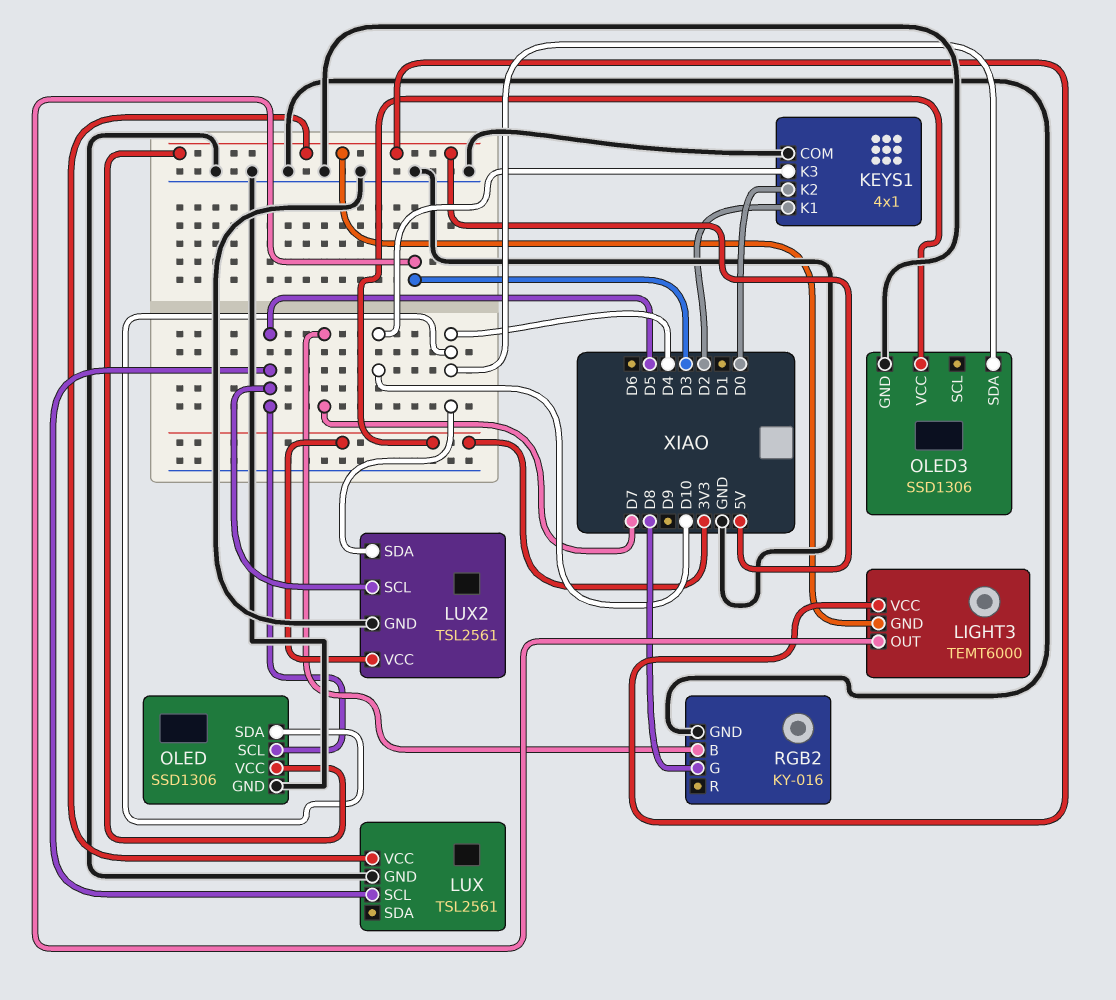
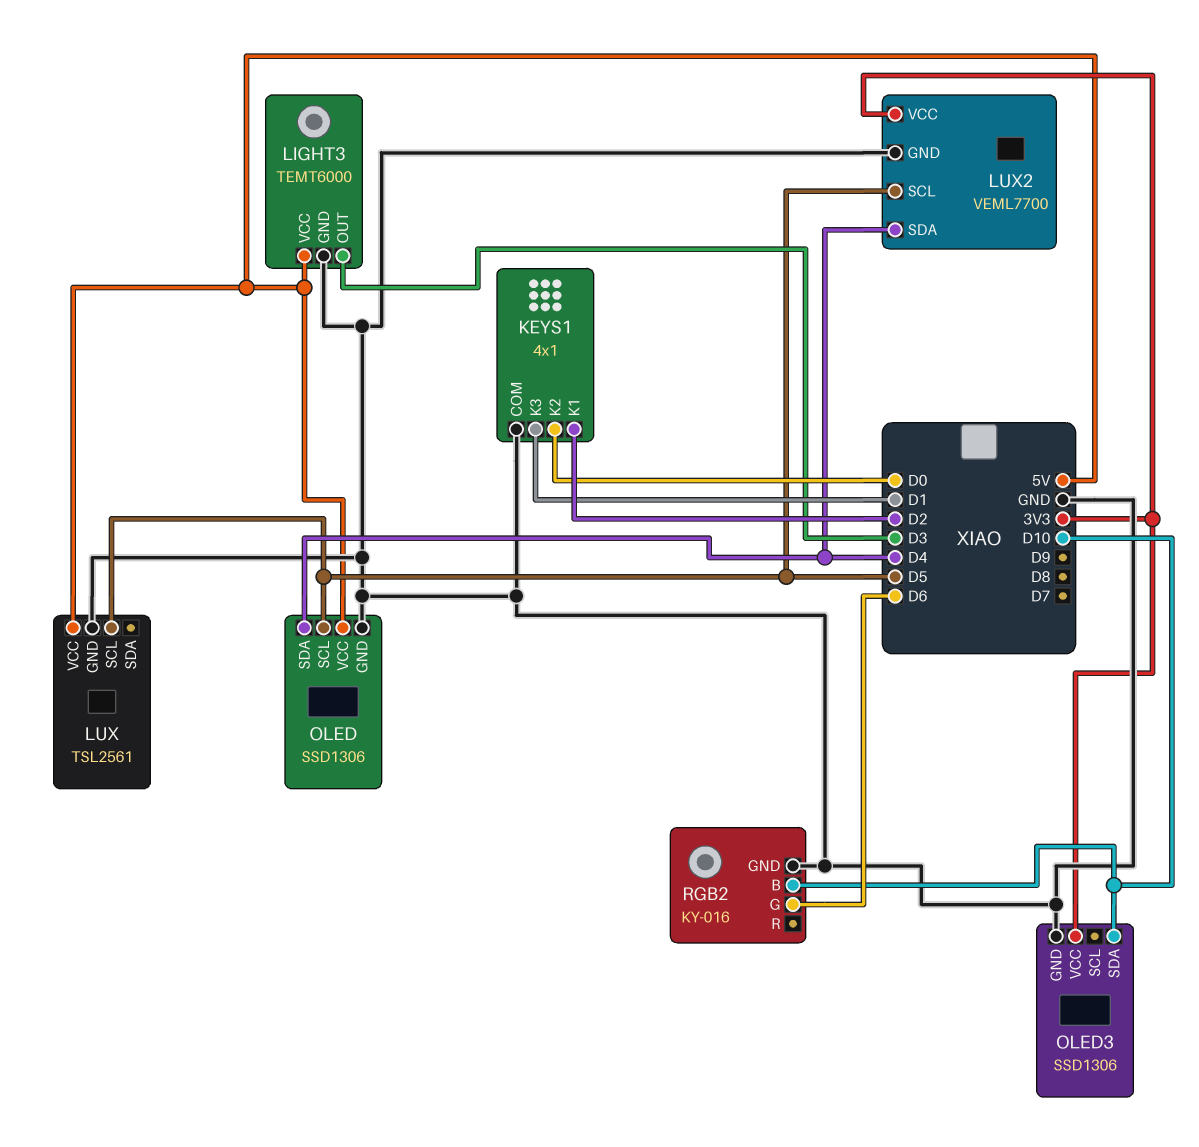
KEYS1 pin K3: D10 -> D1
LIGHT3 pin GND: 5V -> GND
LUX2: TSL2561 -> VEML7700
OLED3 pin SDA: D4 -> D10
RGB2 pin B: D7 -> D10
RGB2 pin G: D8 -> D6

